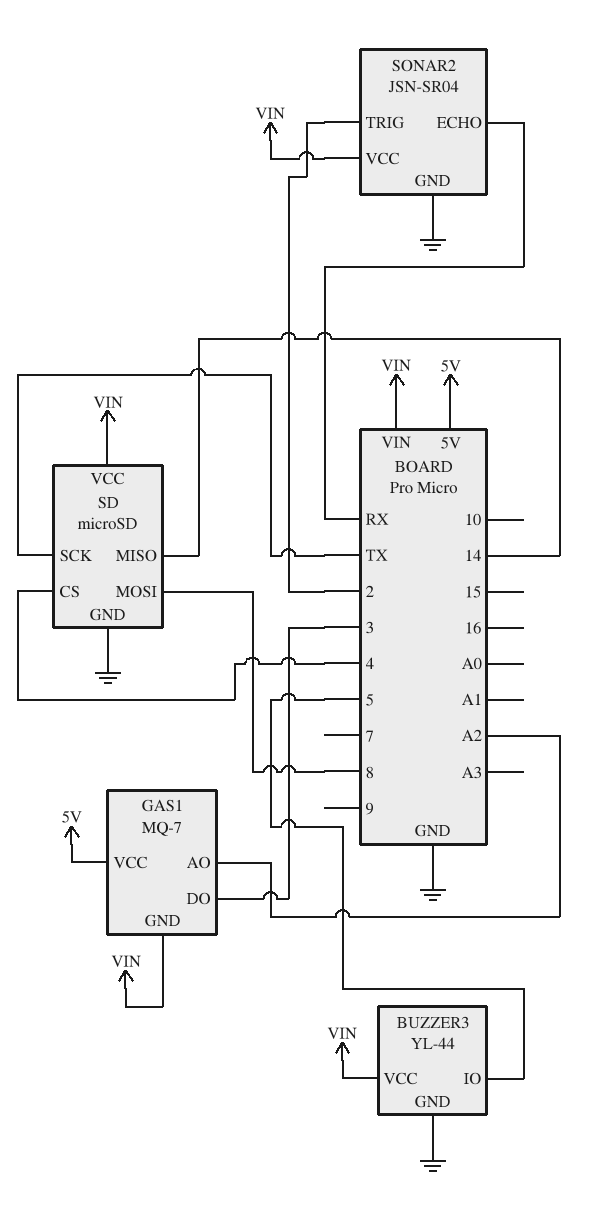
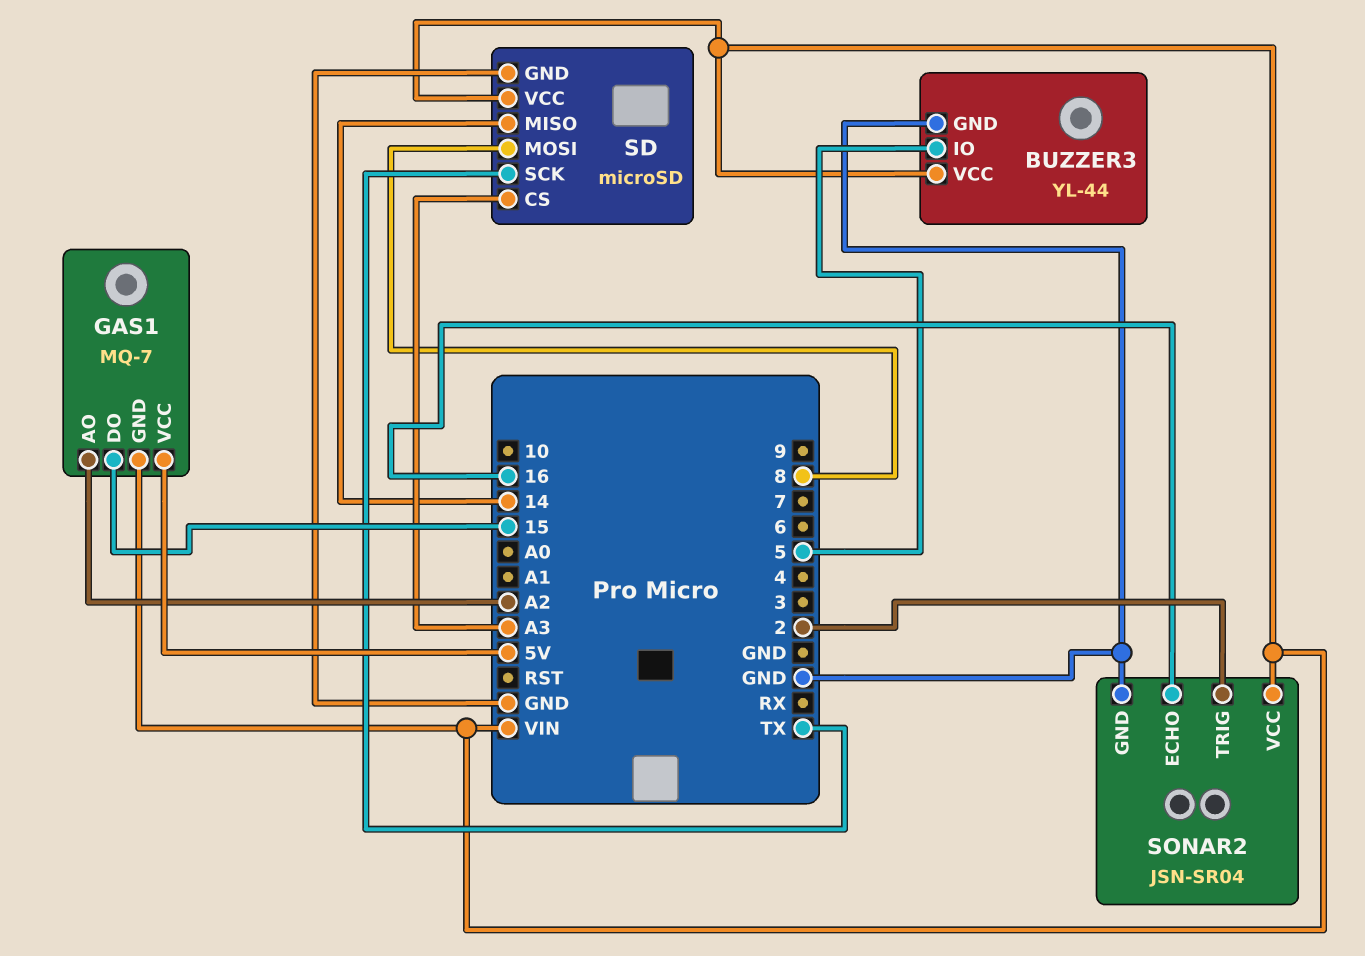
GAS1 pin DO: 3 -> 15
SD pin CS: 4 -> A3
SONAR2 pin ECHO: RX -> 16

